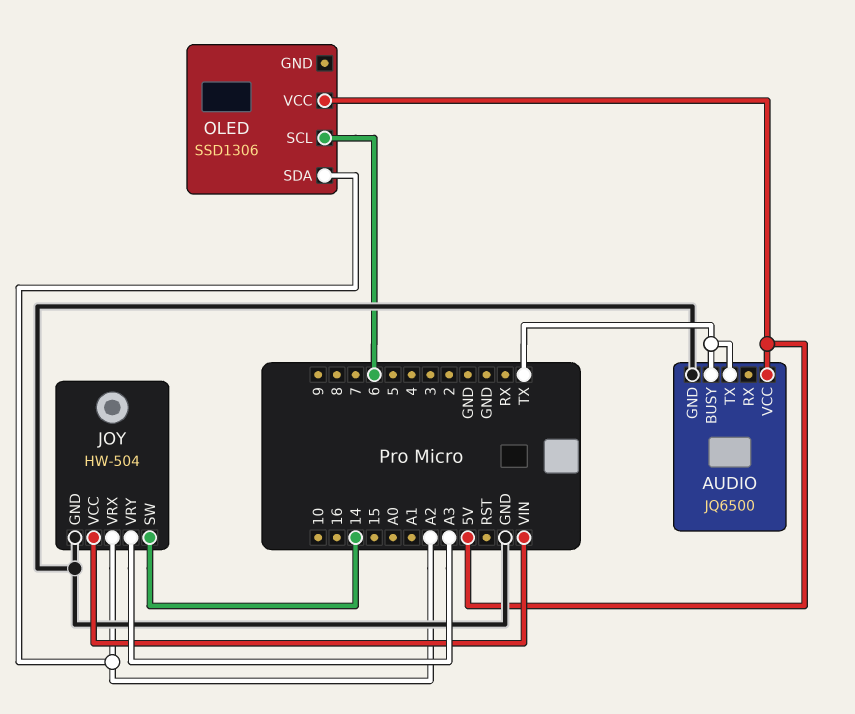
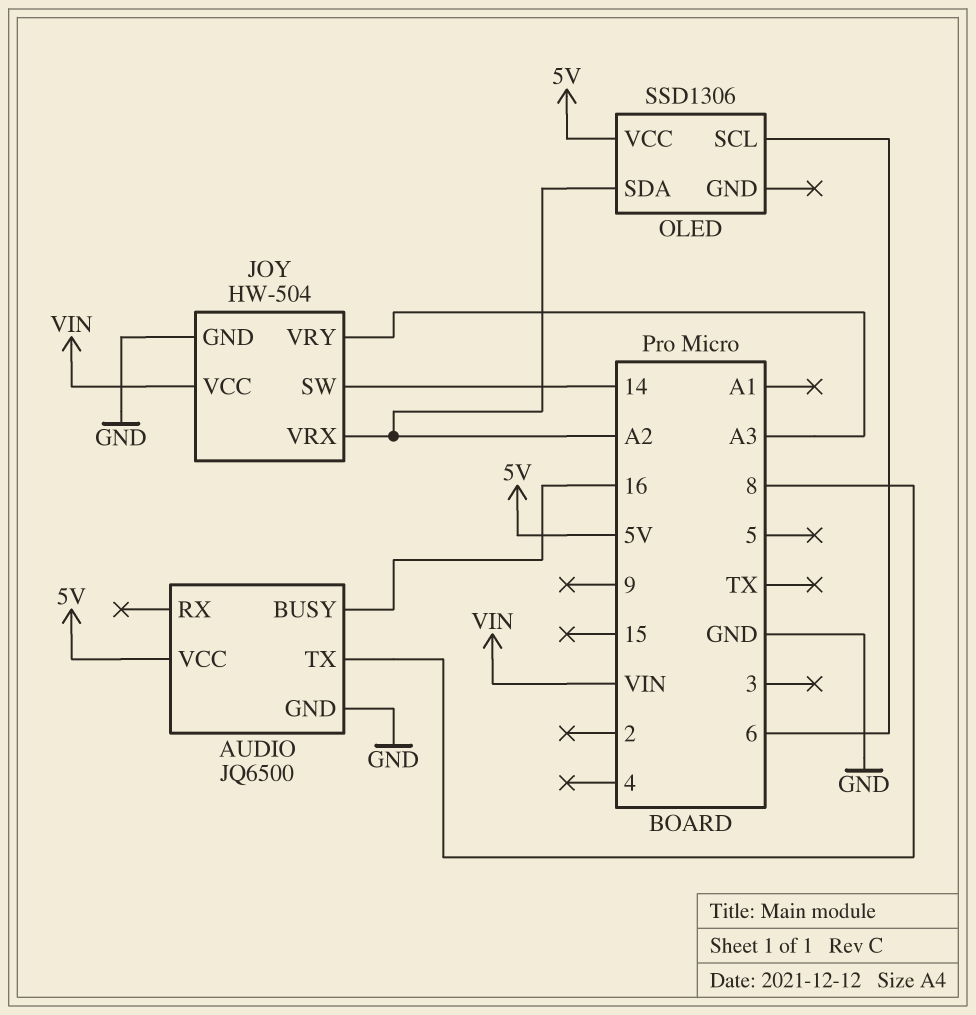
AUDIO pin BUSY: TX -> 16
AUDIO pin TX: TX -> 8

